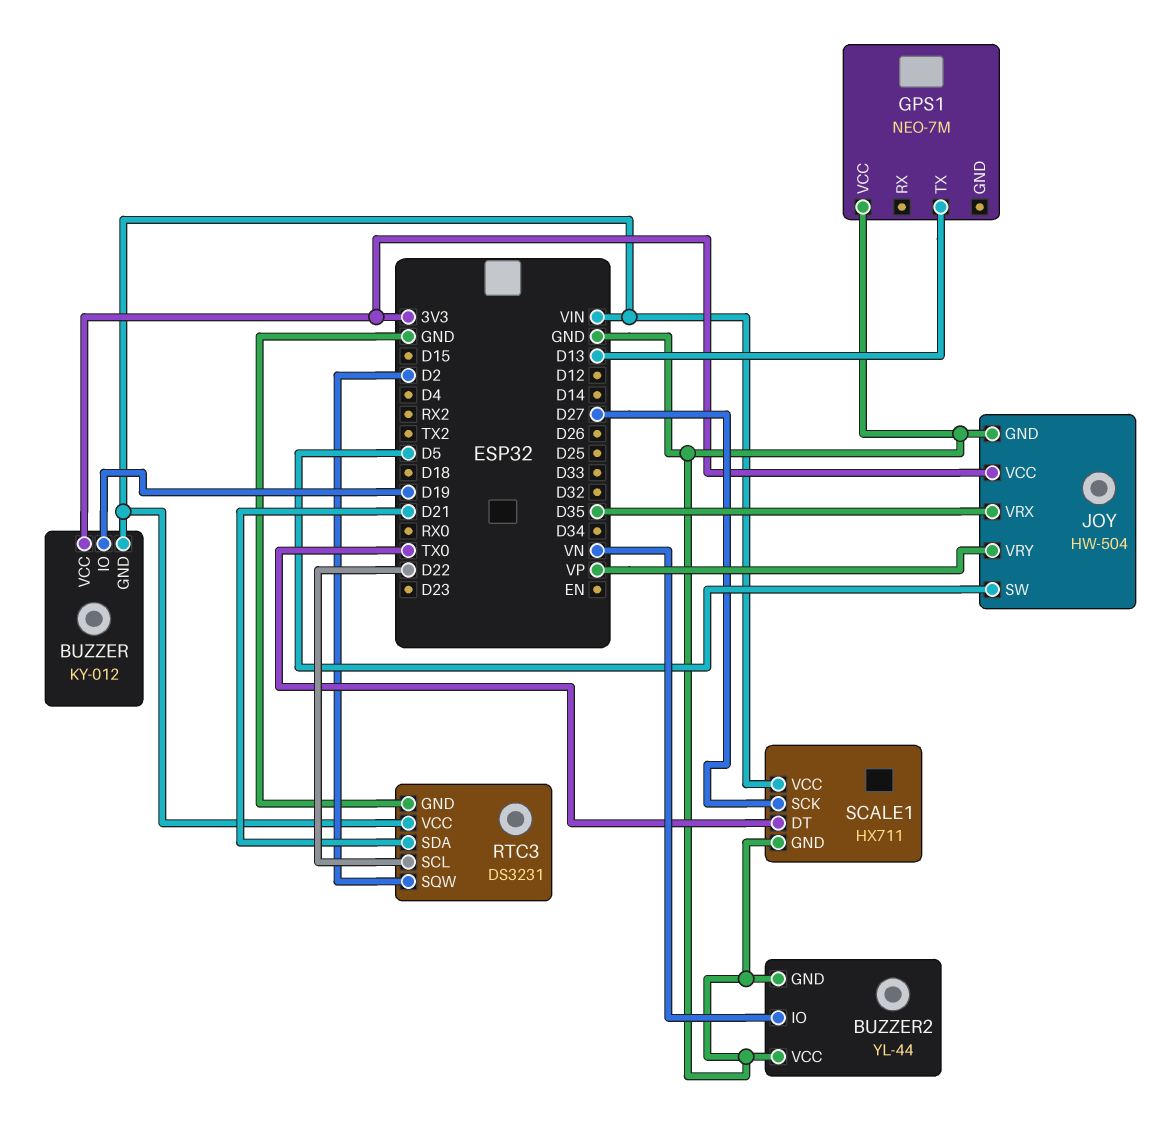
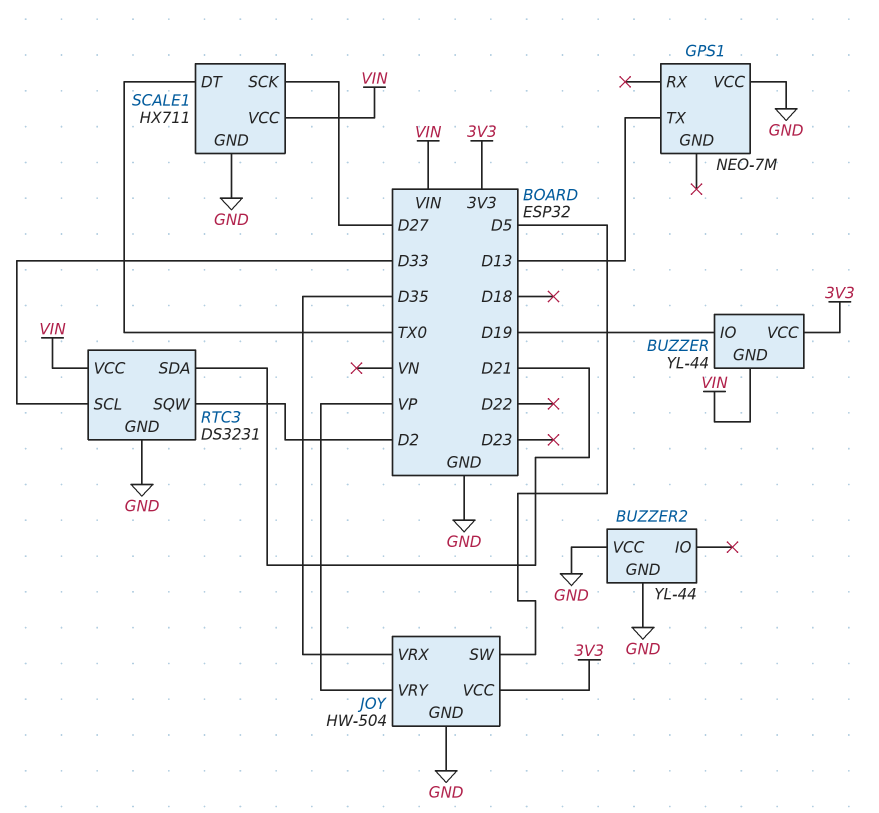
BUZZER: KY-012 -> YL-44
BUZZER2 pin IO: VN -> none
RTC3 pin SCL: D22 -> D33

